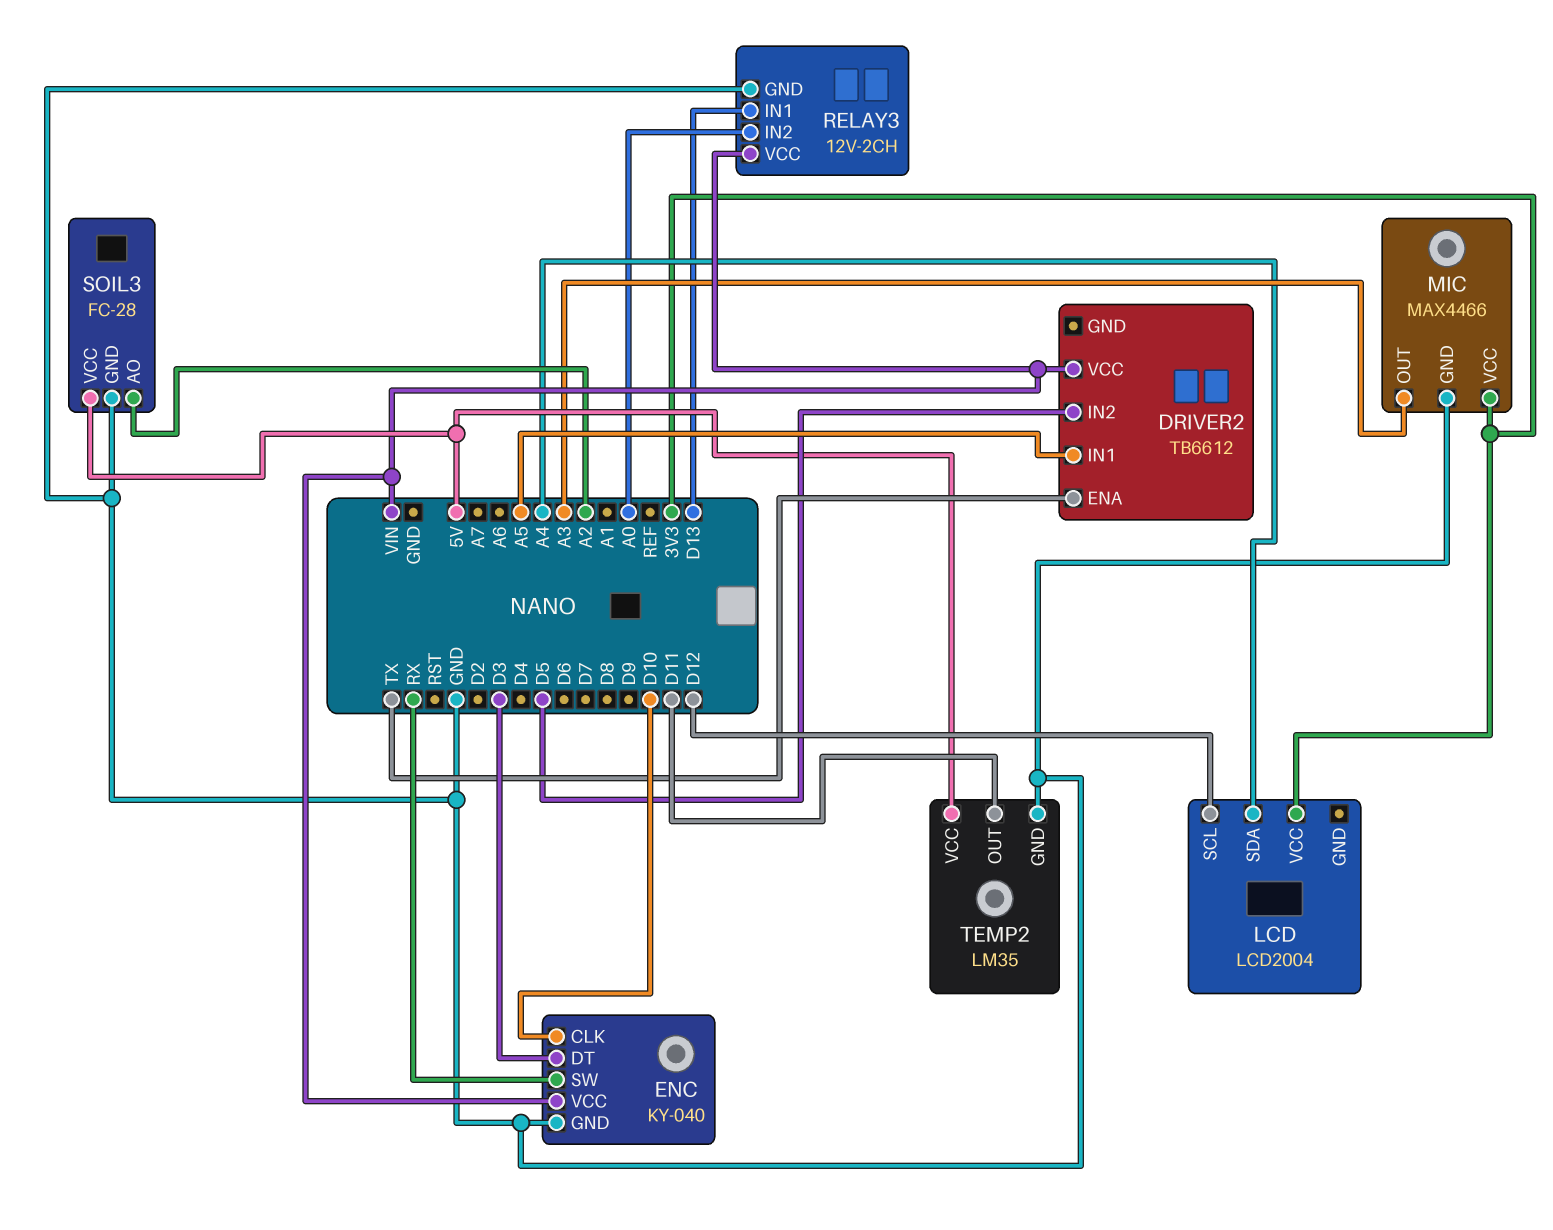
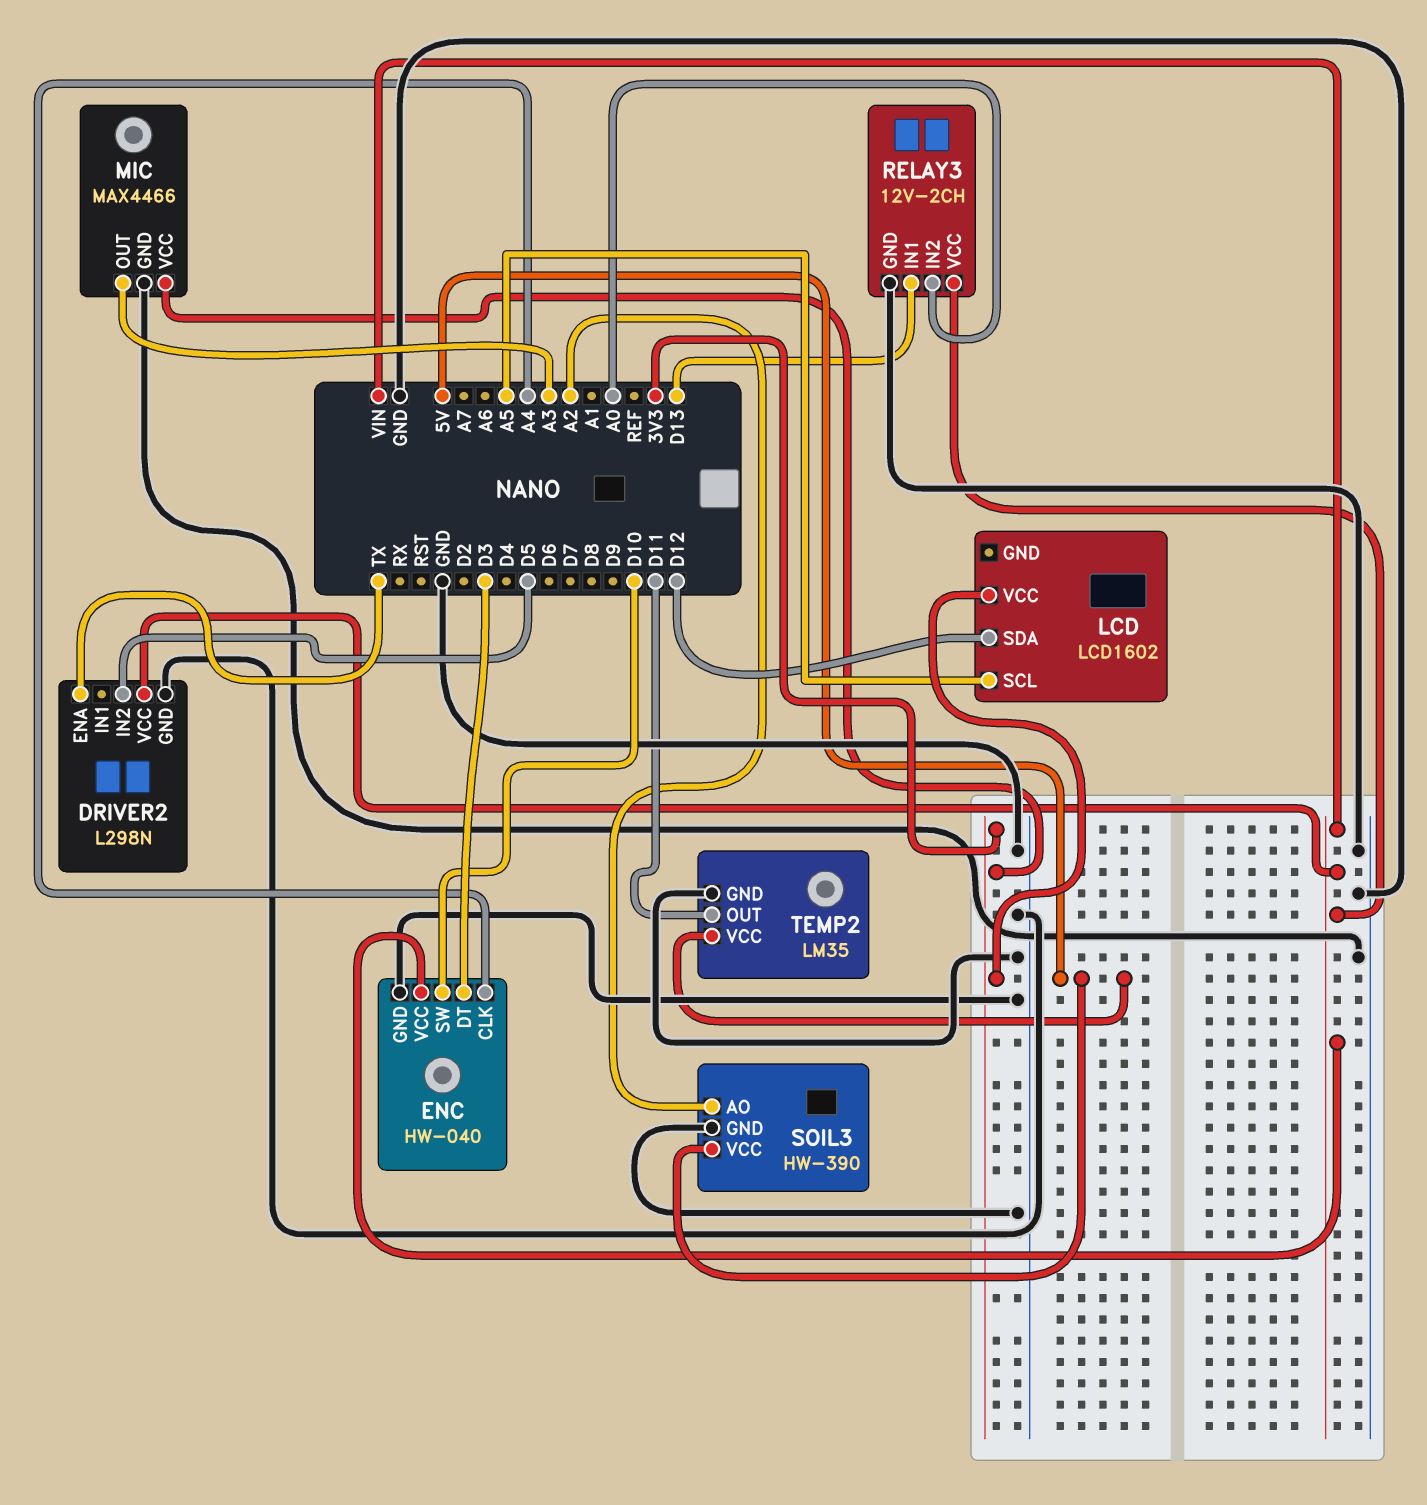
DRIVER2: TB6612 -> L298N
DRIVER2 pin GND: none -> GND
DRIVER2 pin IN1: A5 -> none
ENC: KY-040 -> HW-040
ENC pin CLK: D10 -> A4
ENC pin SW: RX -> D10
LCD: LCD2004 -> LCD1602
LCD pin SCL: D12 -> A5
LCD pin SDA: A4 -> D12
SOIL3: FC-28 -> HW-390

